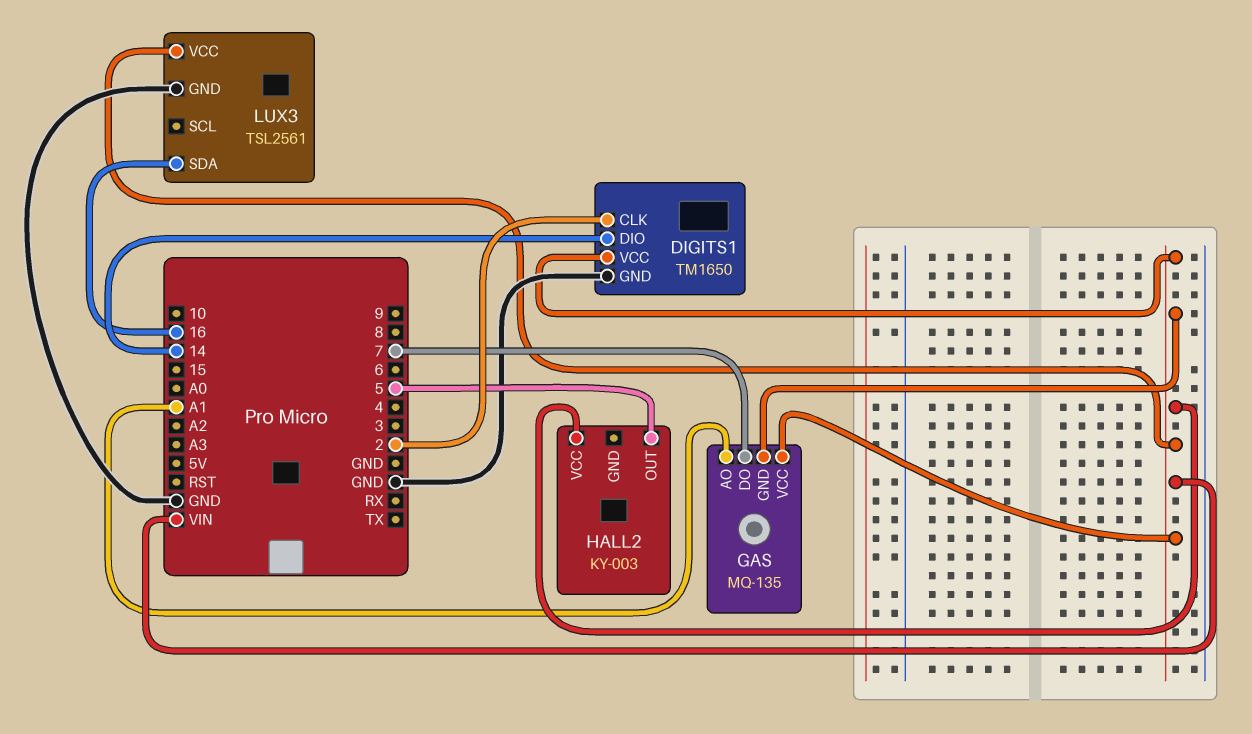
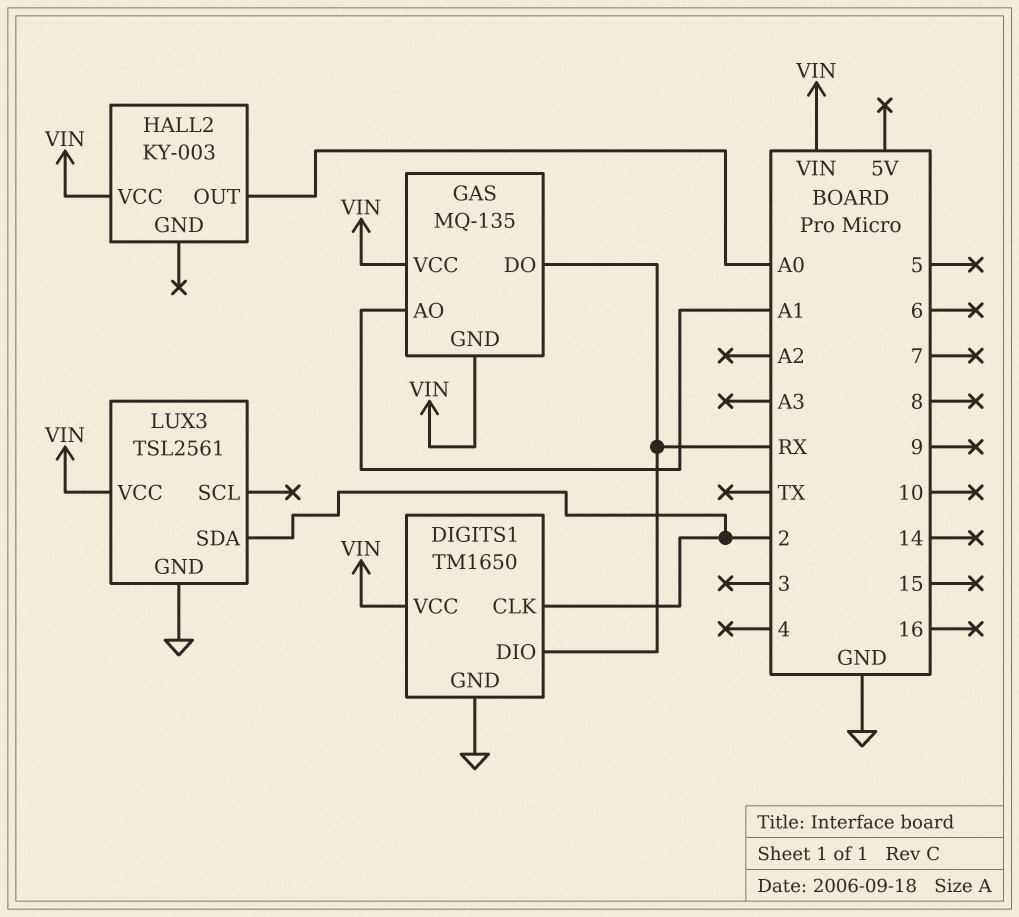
DIGITS1 pin DIO: 14 -> RX
GAS pin DO: 7 -> RX
HALL2 pin OUT: 5 -> A0
LUX3 pin SDA: 16 -> 2

